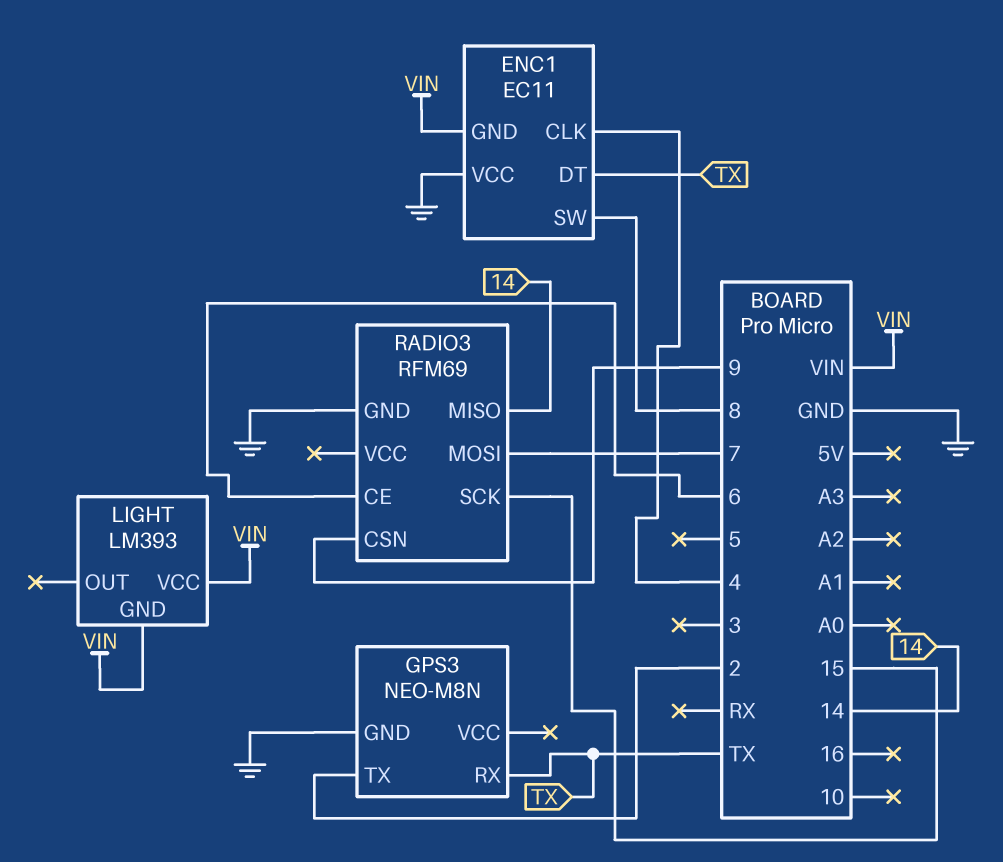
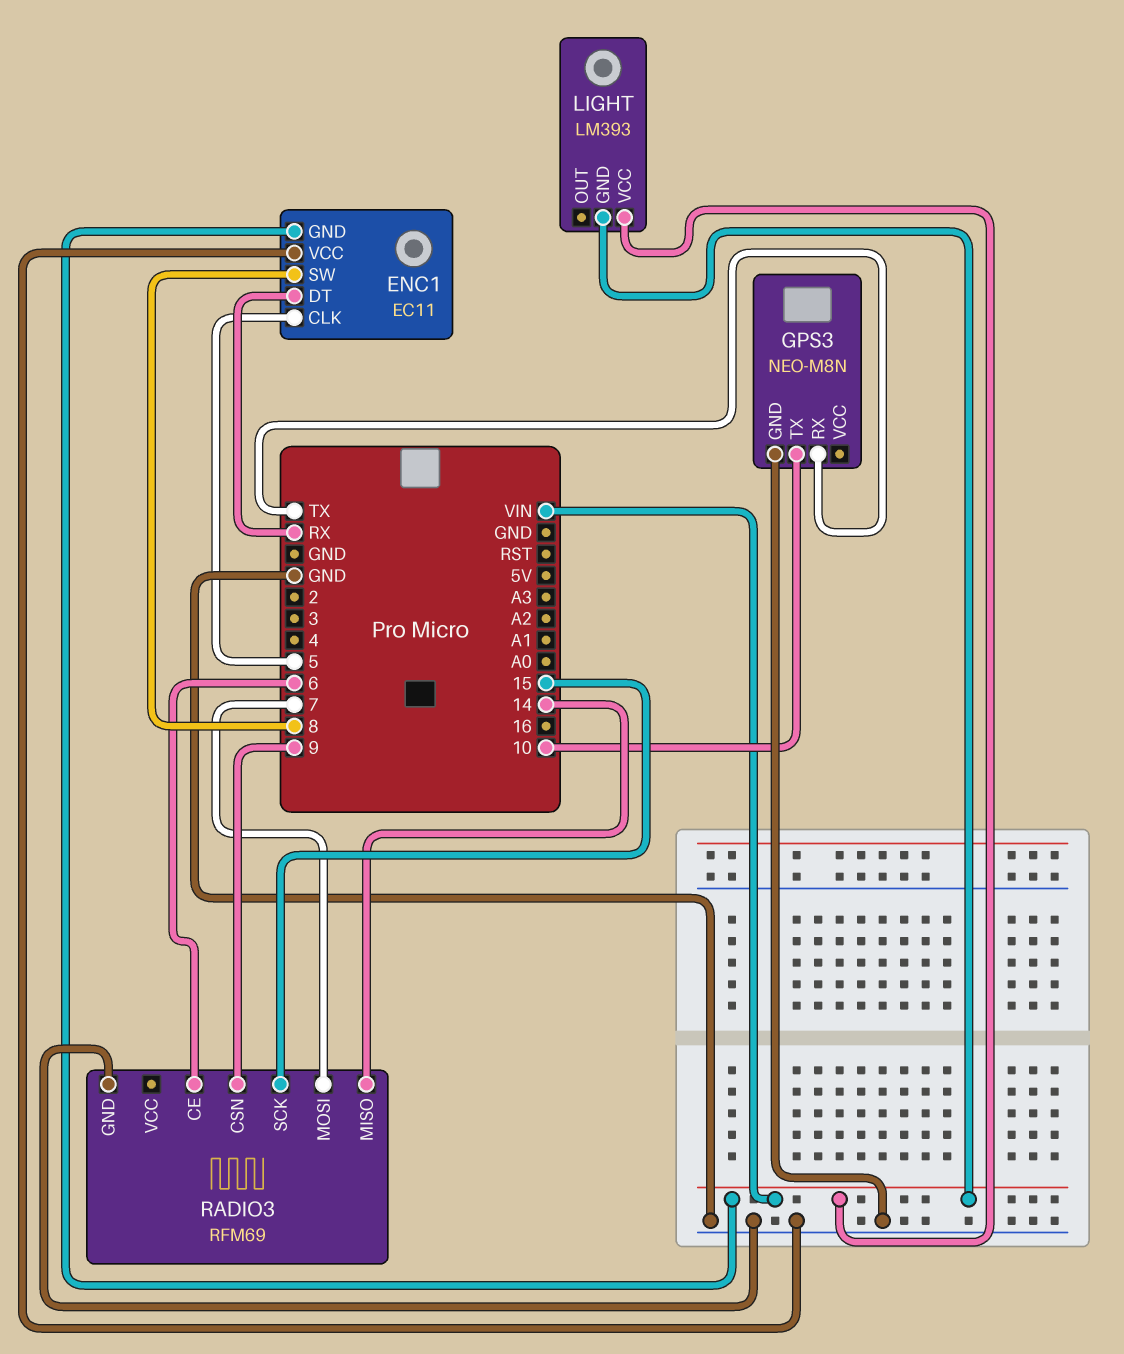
ENC1 pin CLK: 4 -> 5
ENC1 pin DT: TX -> RX
GPS3 pin TX: 2 -> 10

